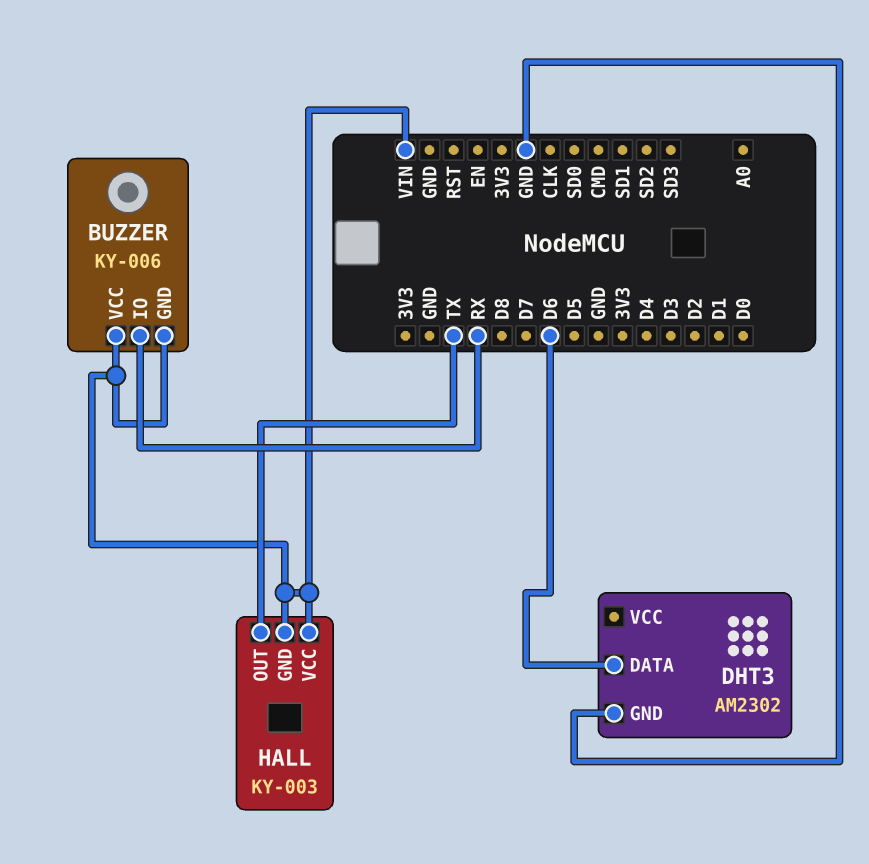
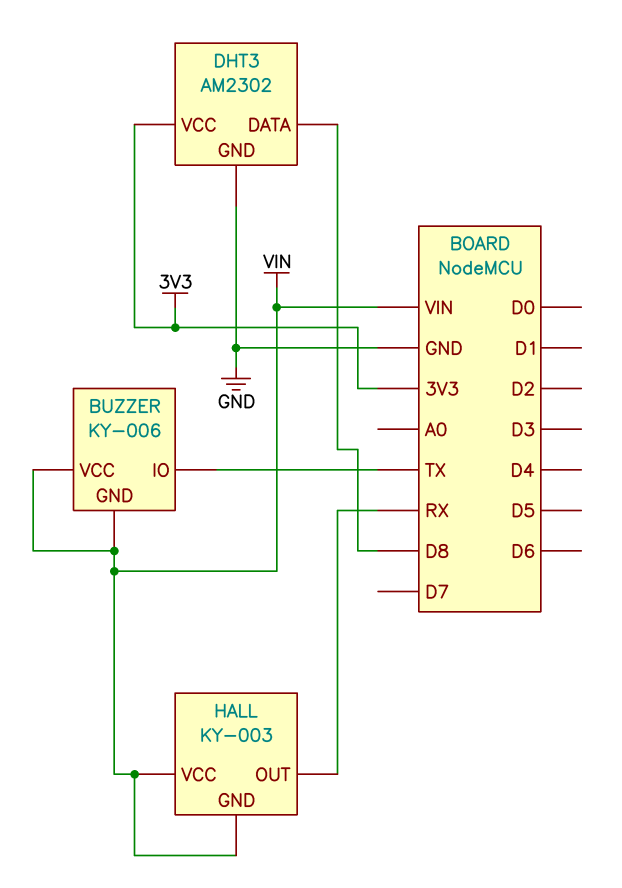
BUZZER pin IO: RX -> TX
DHT3 pin DATA: D6 -> D8
DHT3 pin VCC: none -> 3V3
HALL pin OUT: TX -> RX

